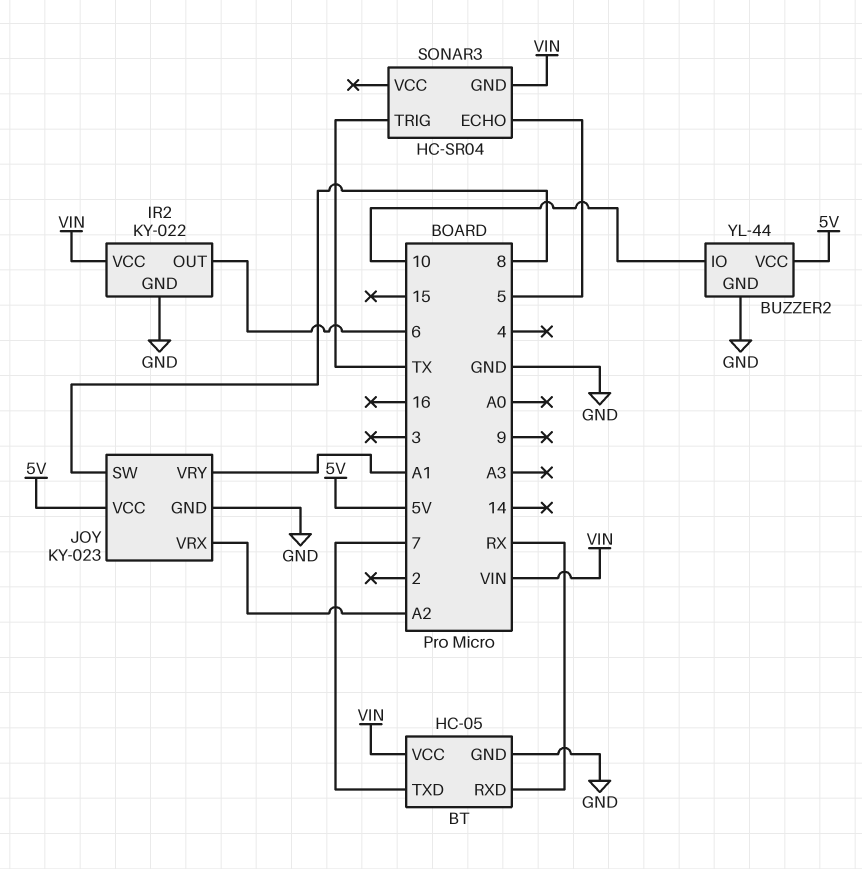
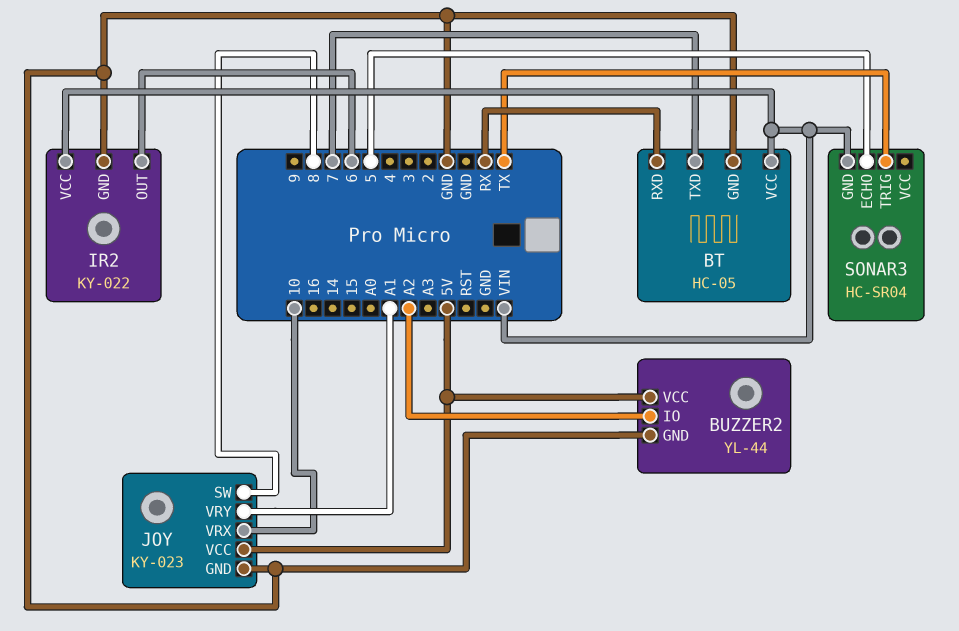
BUZZER2 pin IO: 10 -> A2
JOY pin VRX: A2 -> 10

